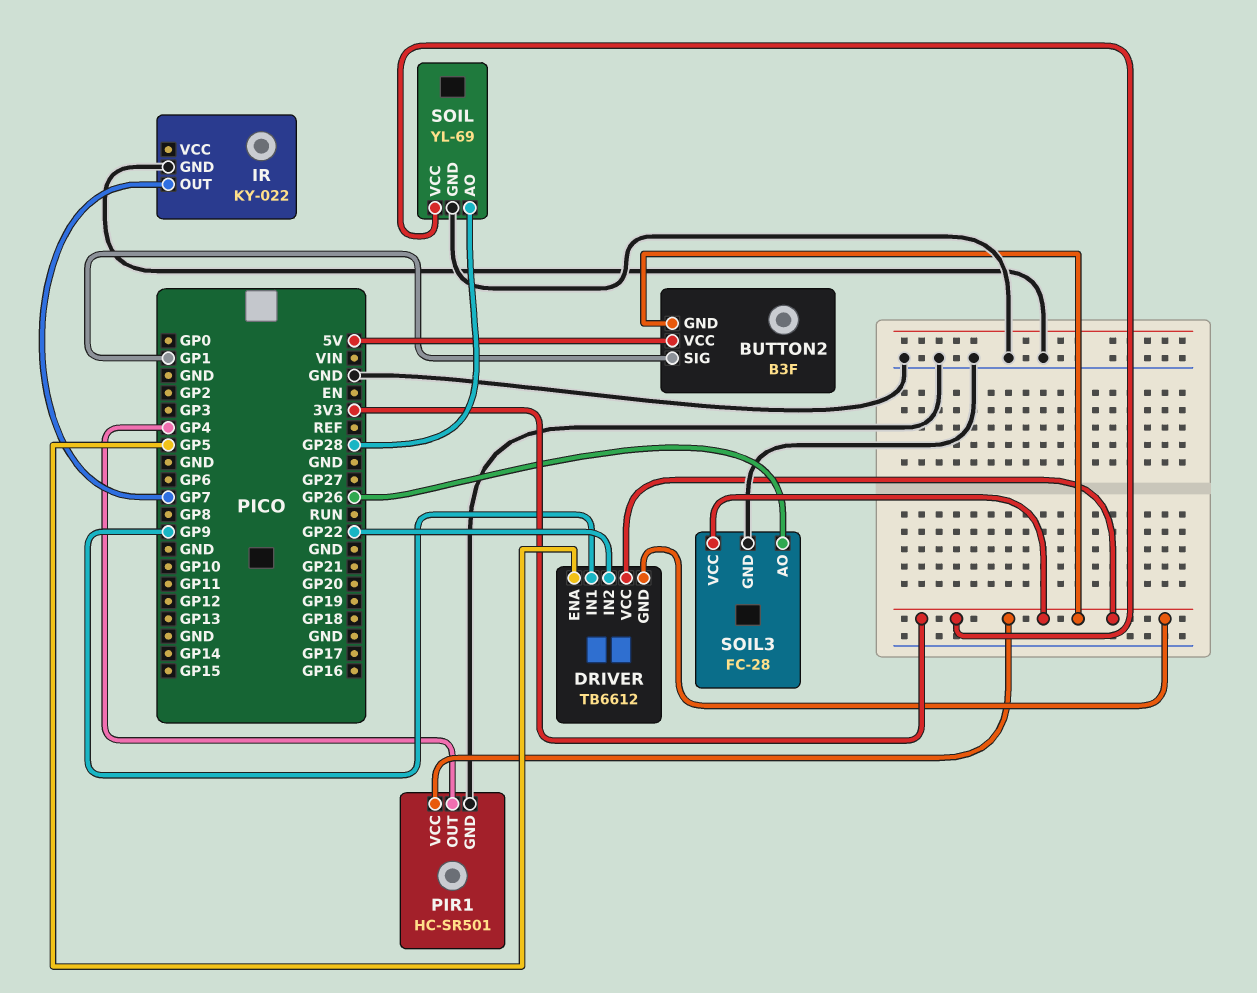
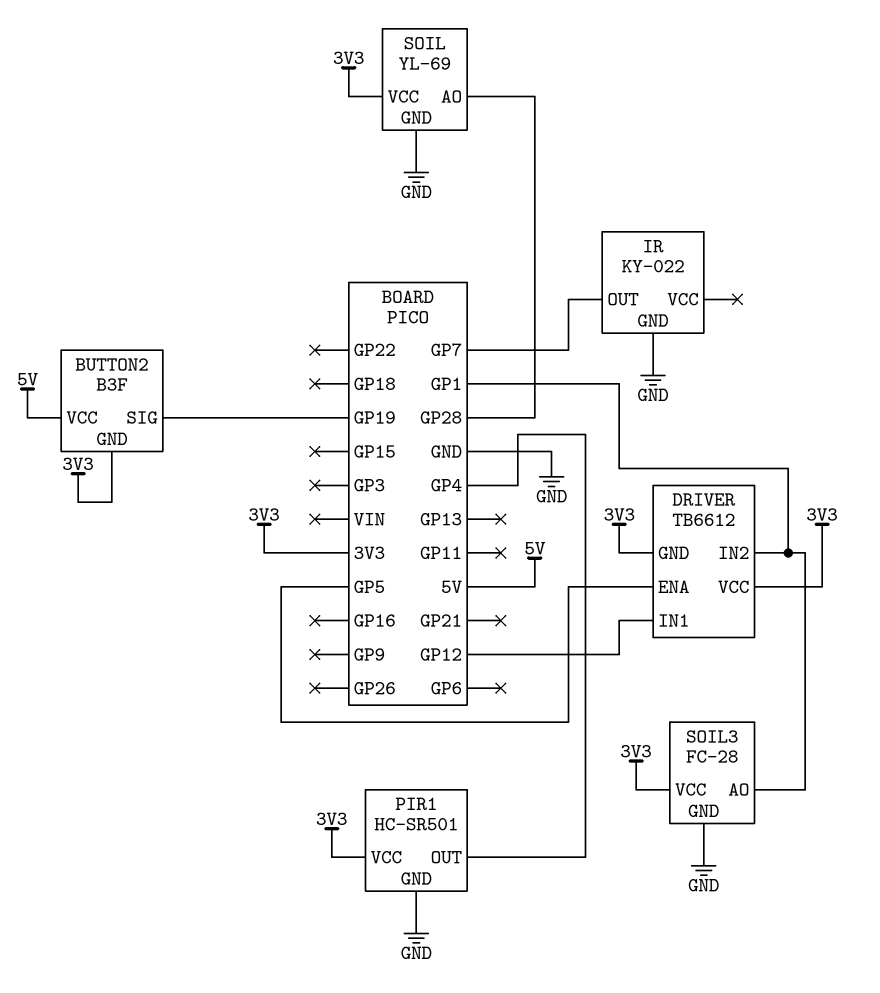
BUTTON2 pin SIG: GP1 -> GP19
DRIVER pin IN1: GP9 -> GP12
DRIVER pin IN2: GP22 -> GP1
SOIL3 pin AO: GP26 -> GP1

